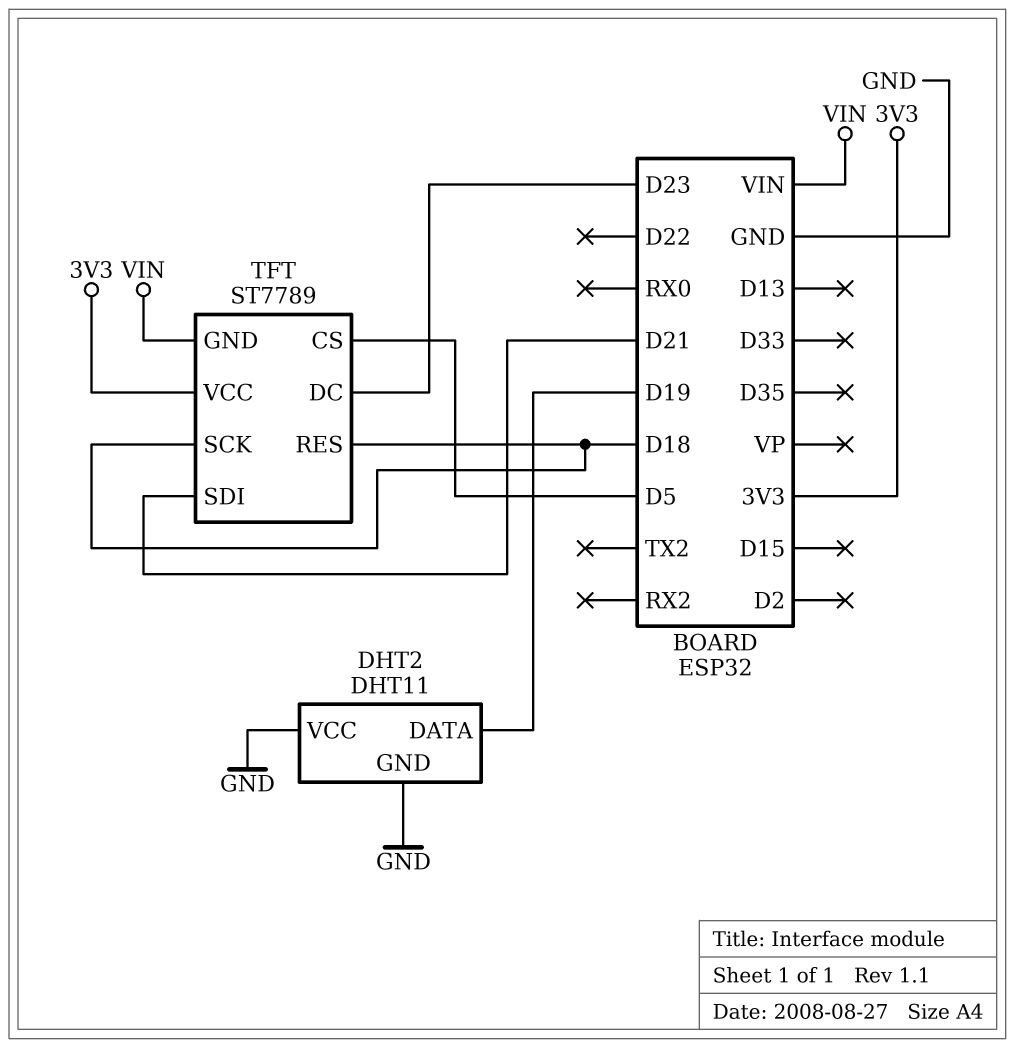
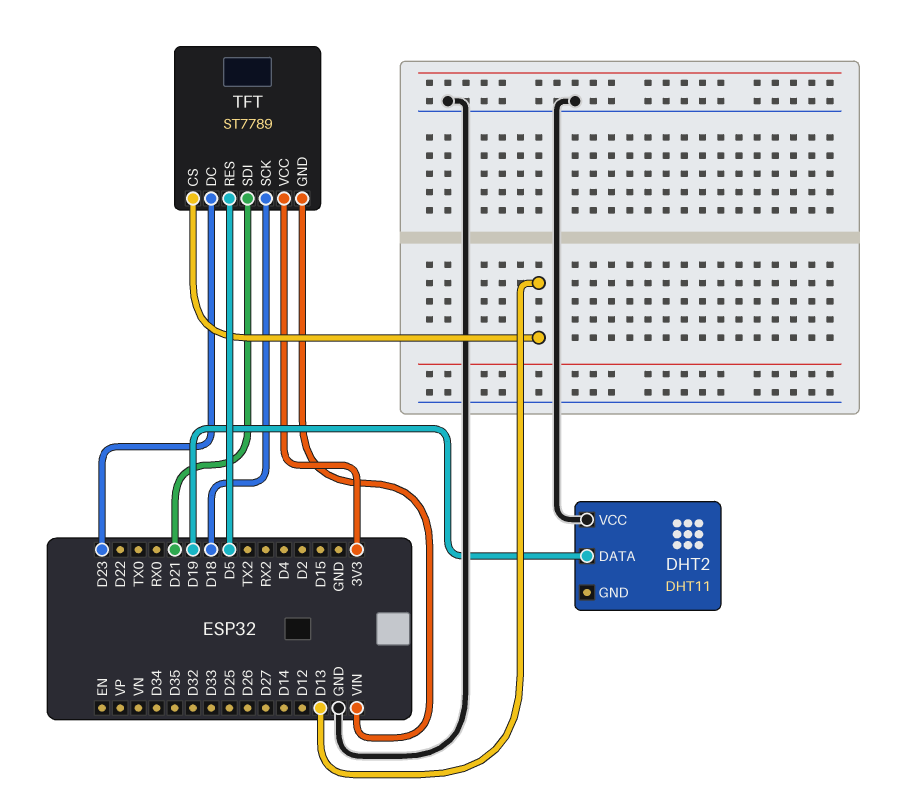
DHT2 pin GND: GND -> none
TFT pin CS: D5 -> D13
TFT pin RES: D18 -> D5

